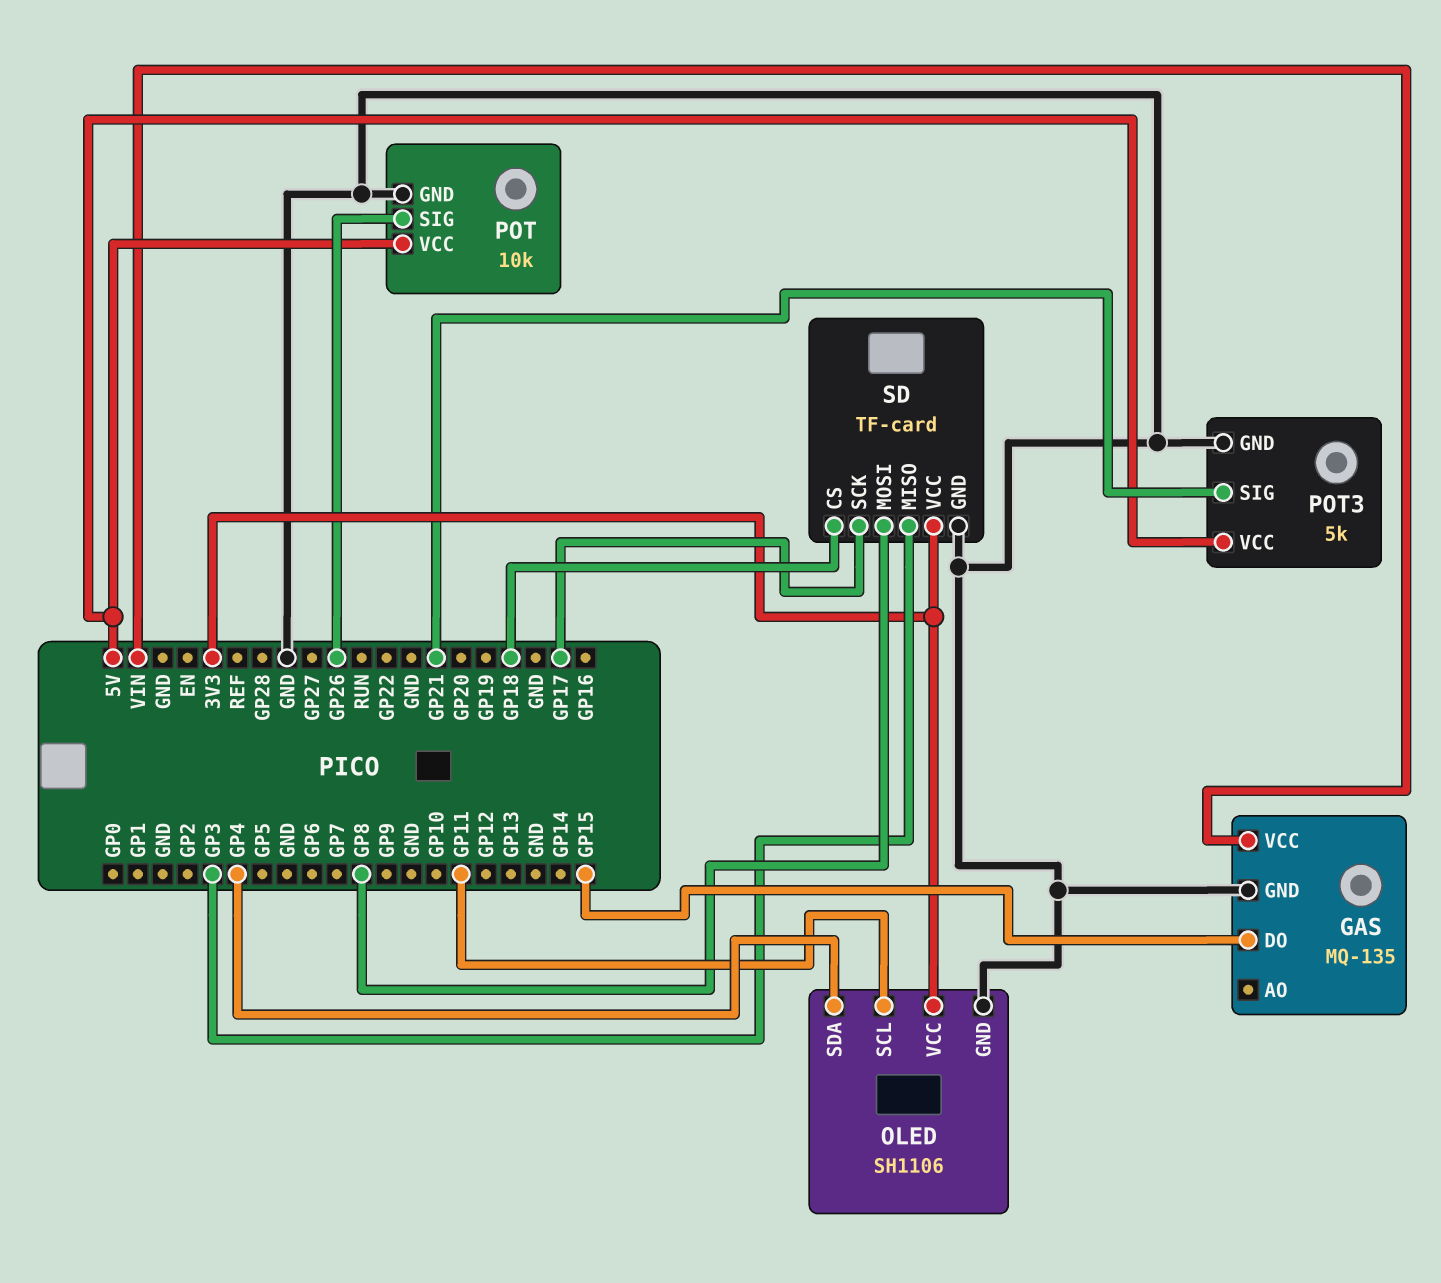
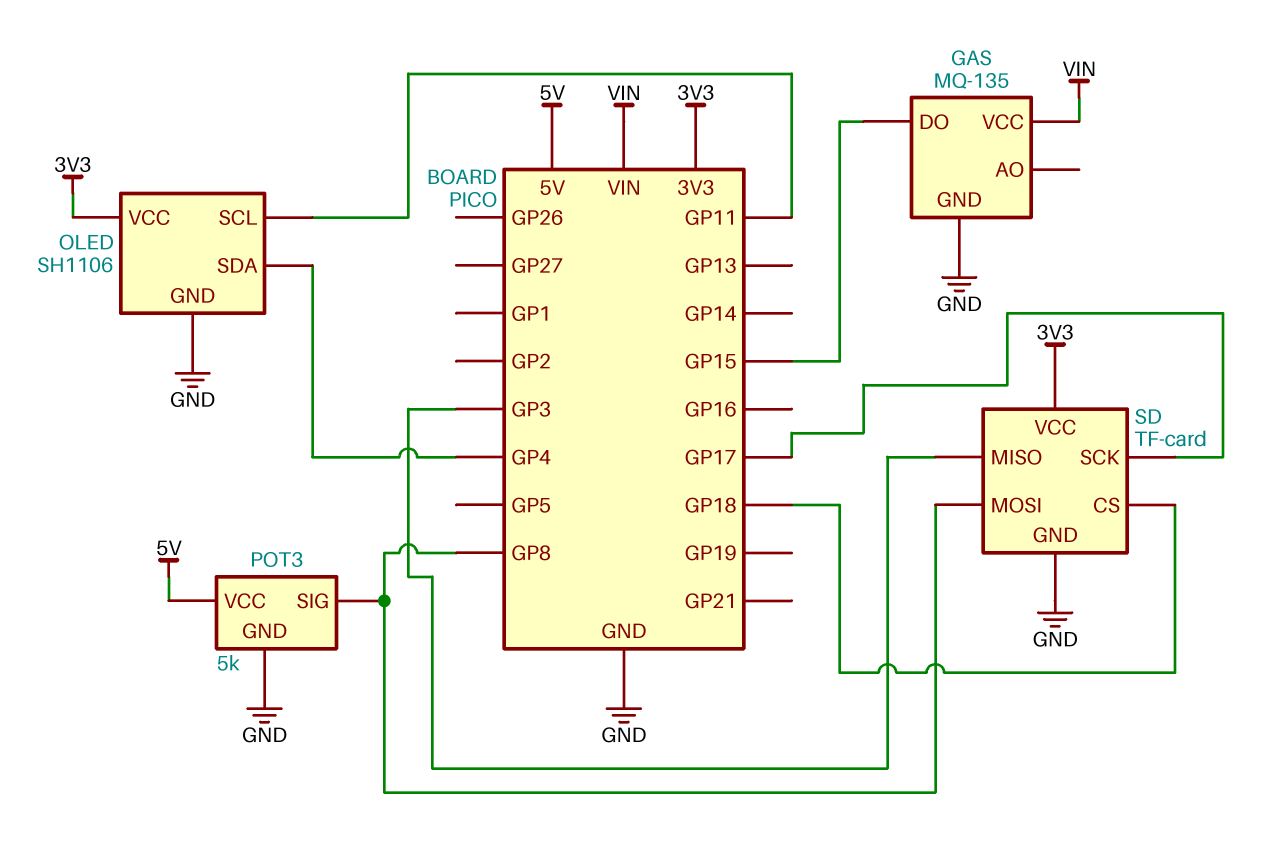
POT: 10k -> none
POT pin GND: GND -> none
POT pin SIG: GP26 -> none
POT pin VCC: 5V -> none
POT3 pin SIG: GP21 -> GP8

